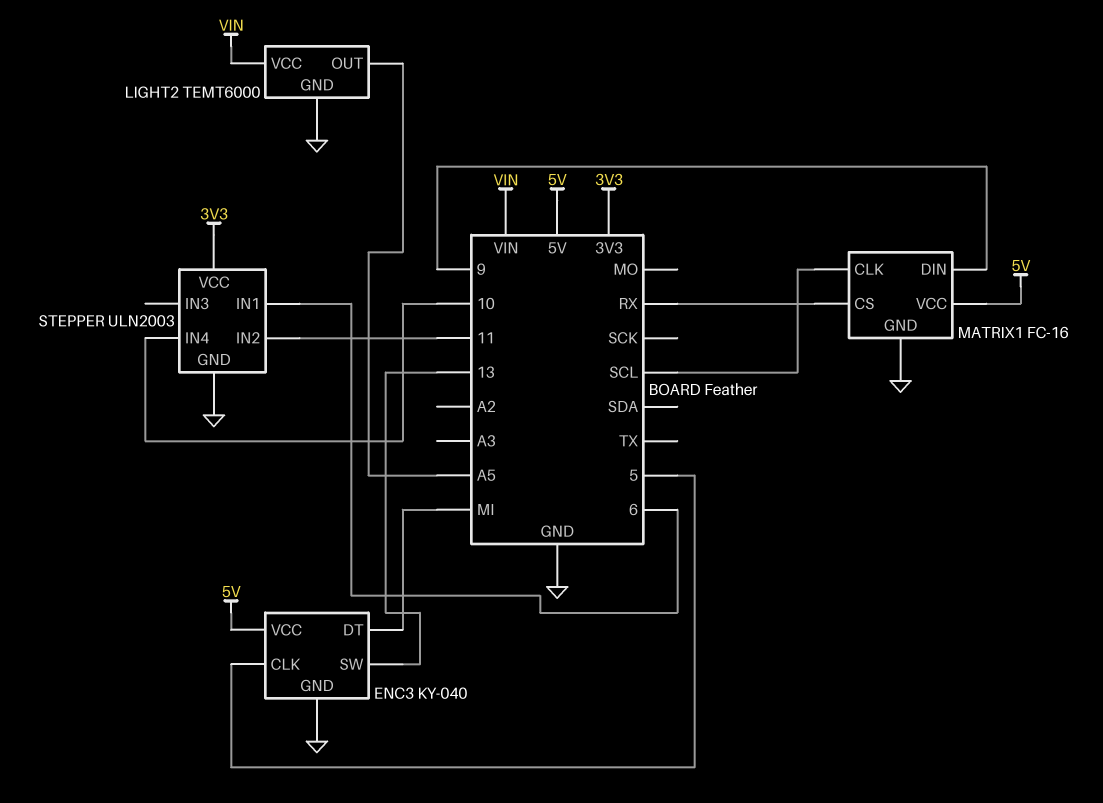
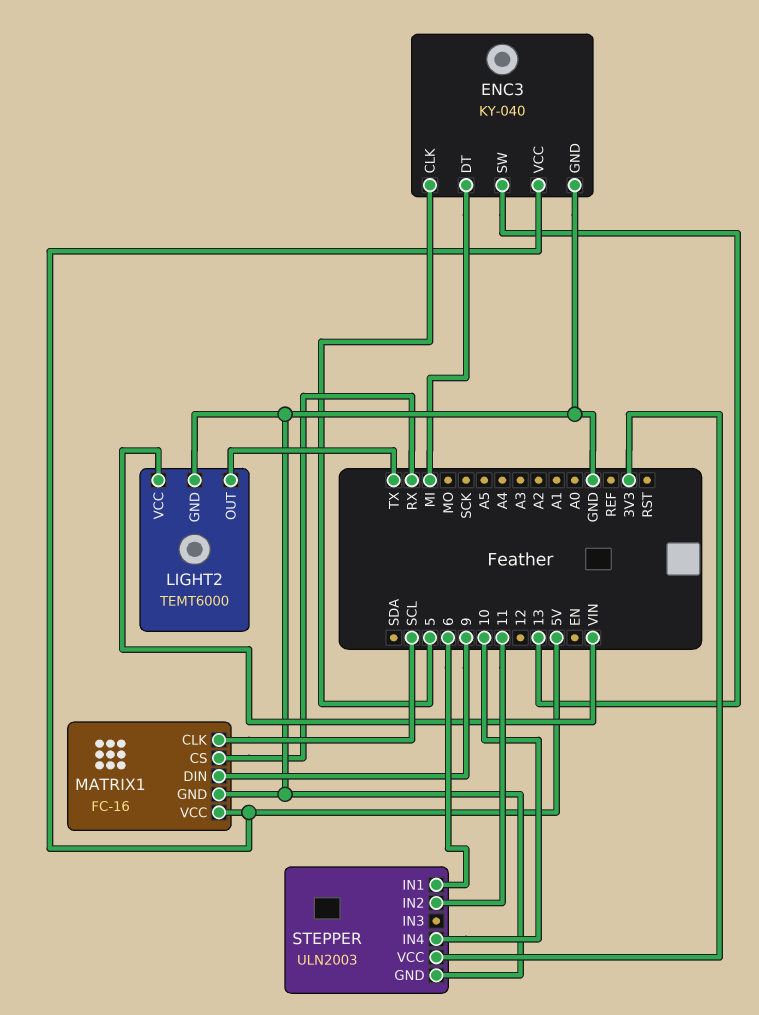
LIGHT2 pin OUT: A5 -> TX

